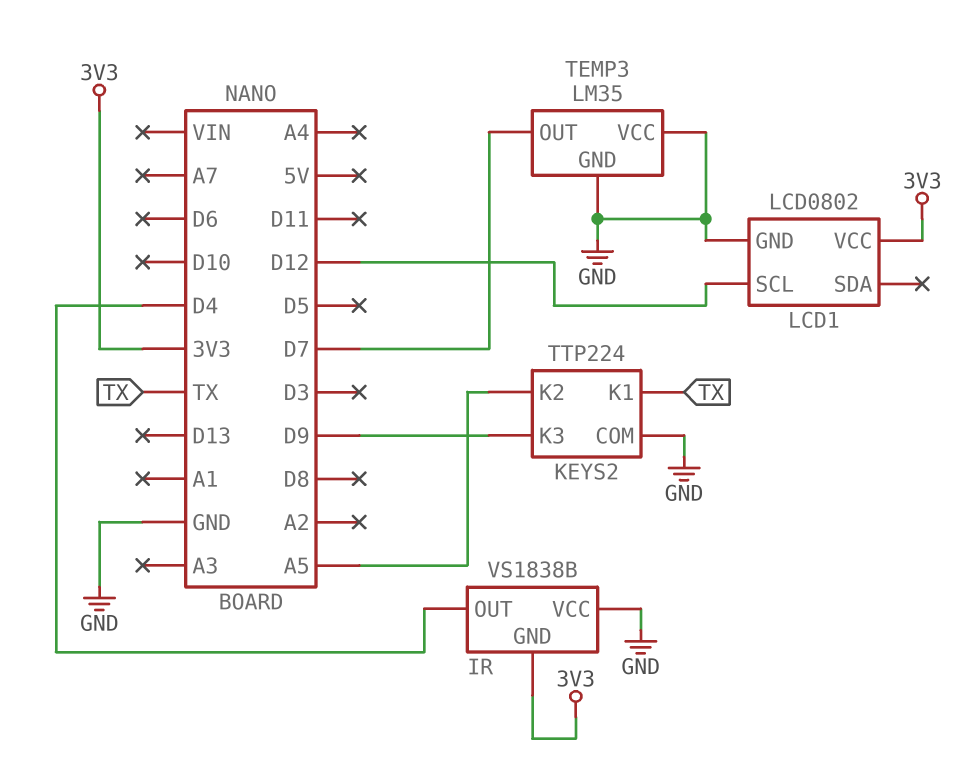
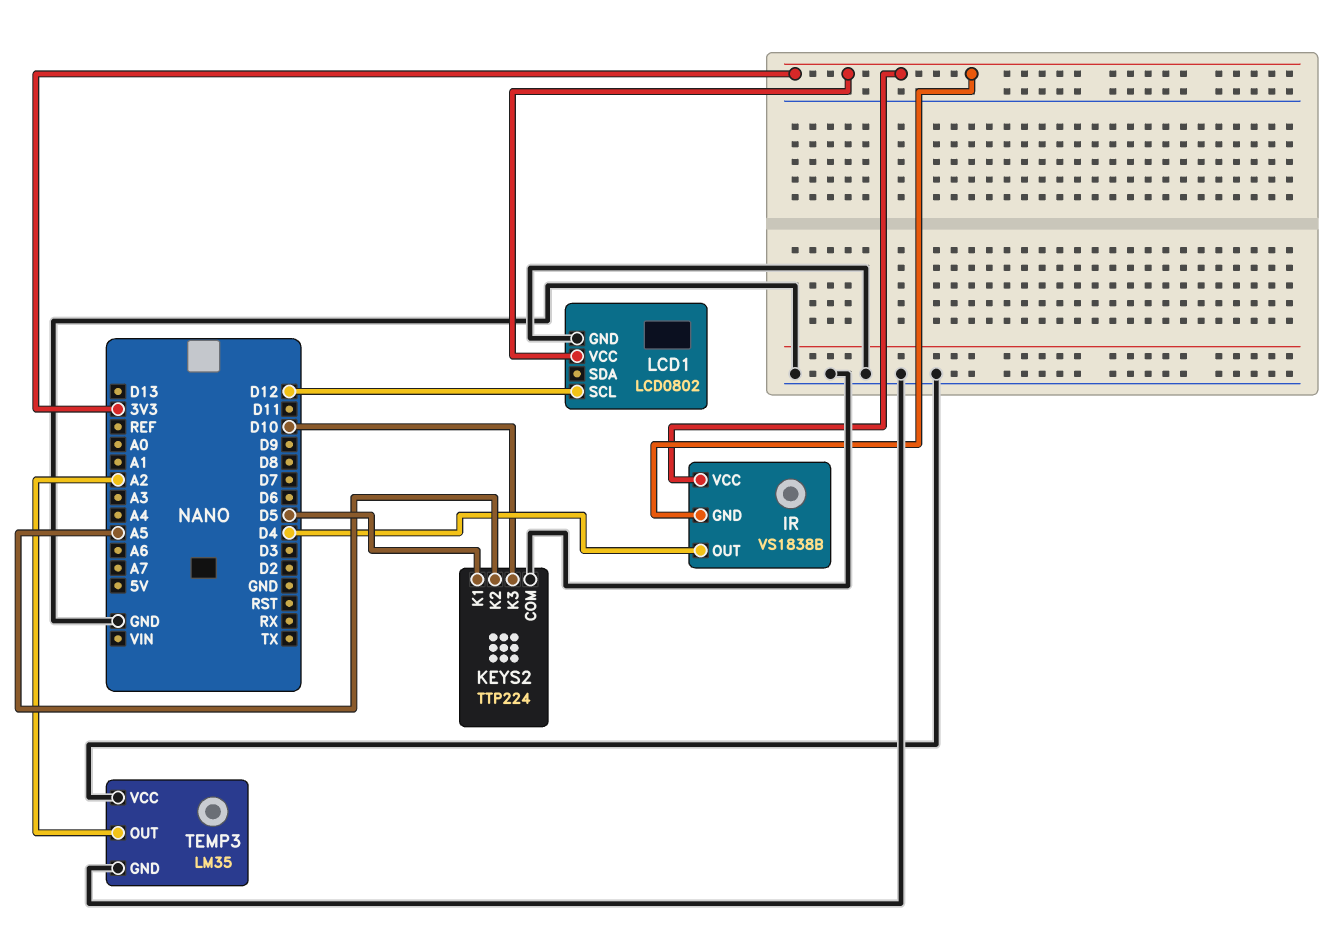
IR pin VCC: GND -> 3V3
KEYS2 pin K1: TX -> D5
KEYS2 pin K3: D9 -> D10
TEMP3 pin OUT: D7 -> A2

